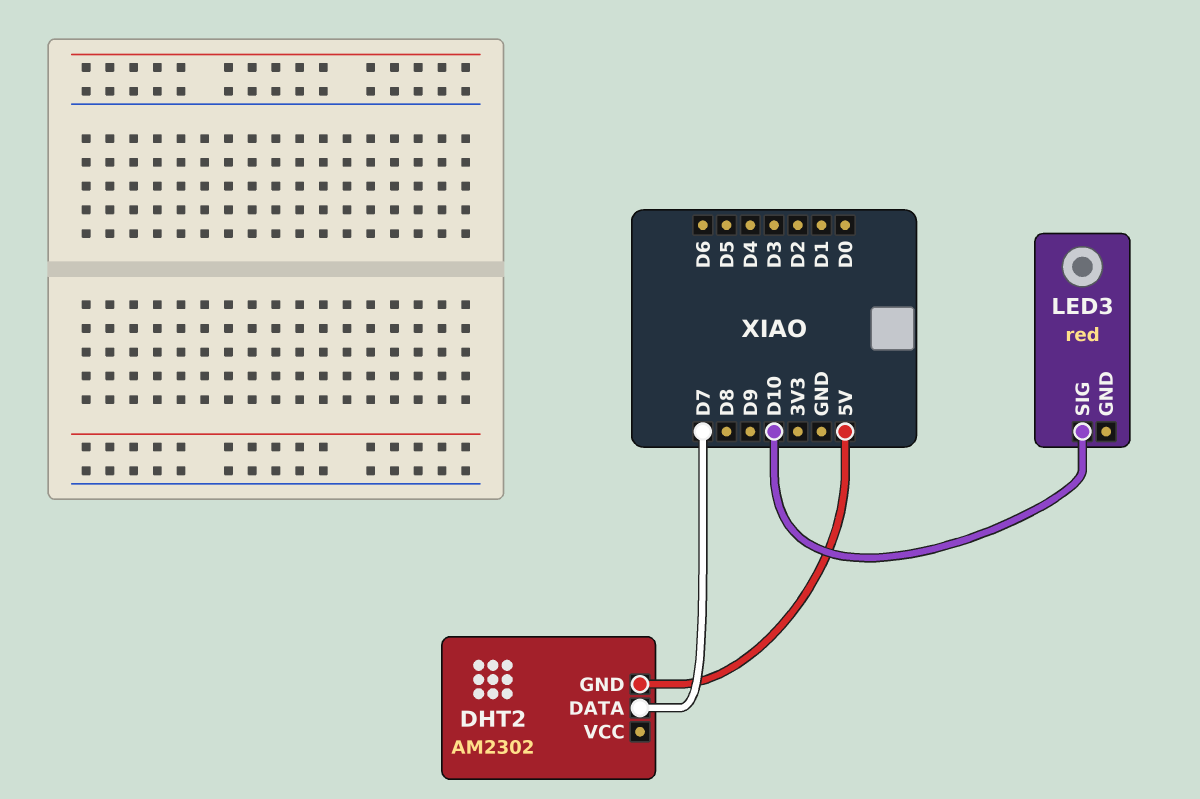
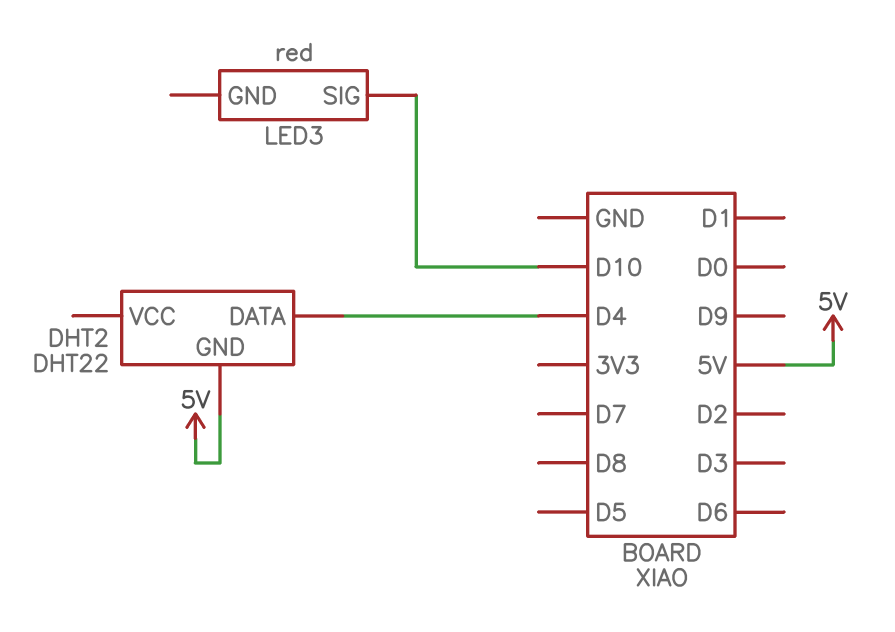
DHT2: AM2302 -> DHT22
DHT2 pin DATA: D7 -> D4

